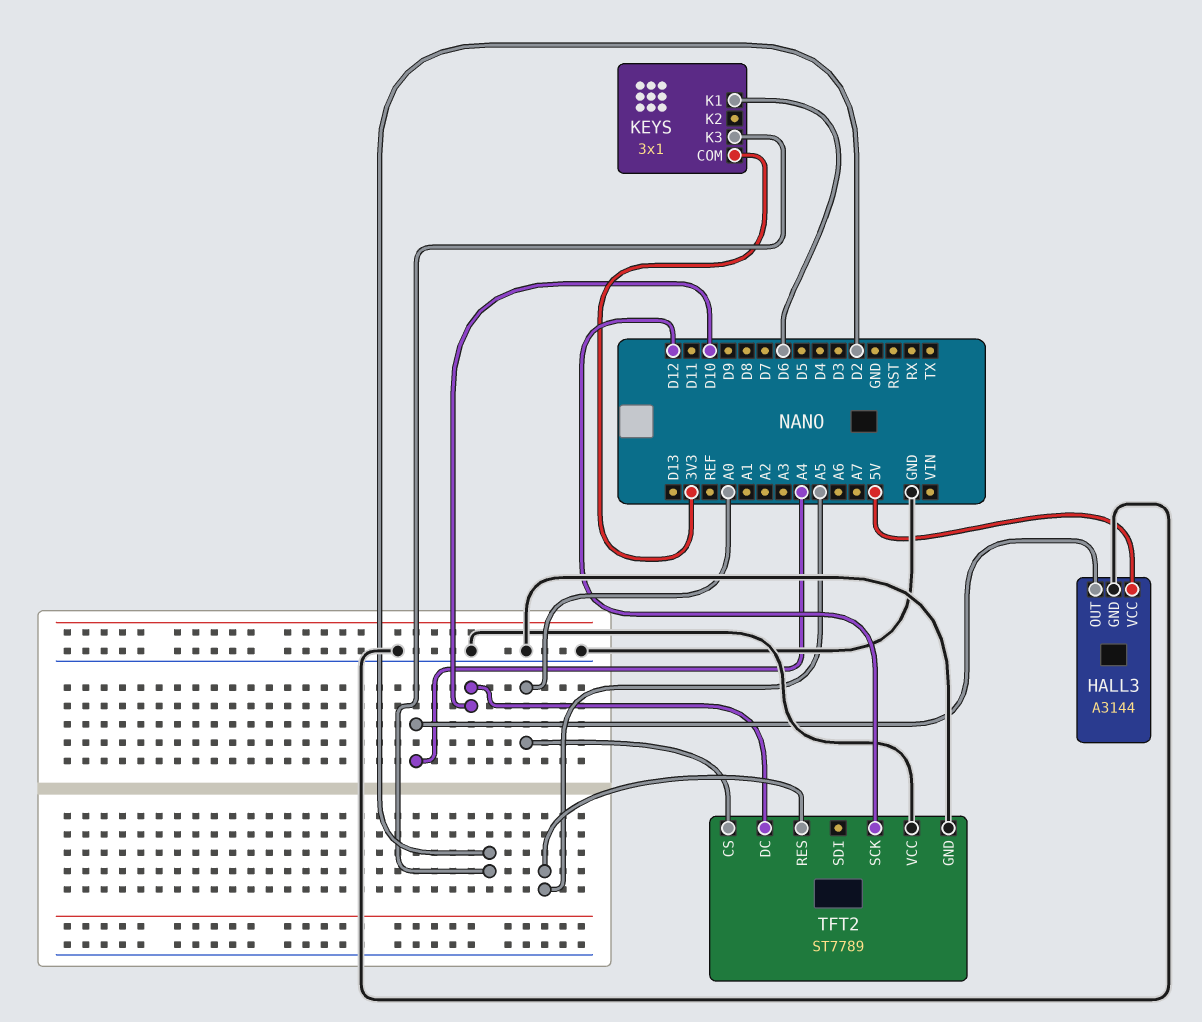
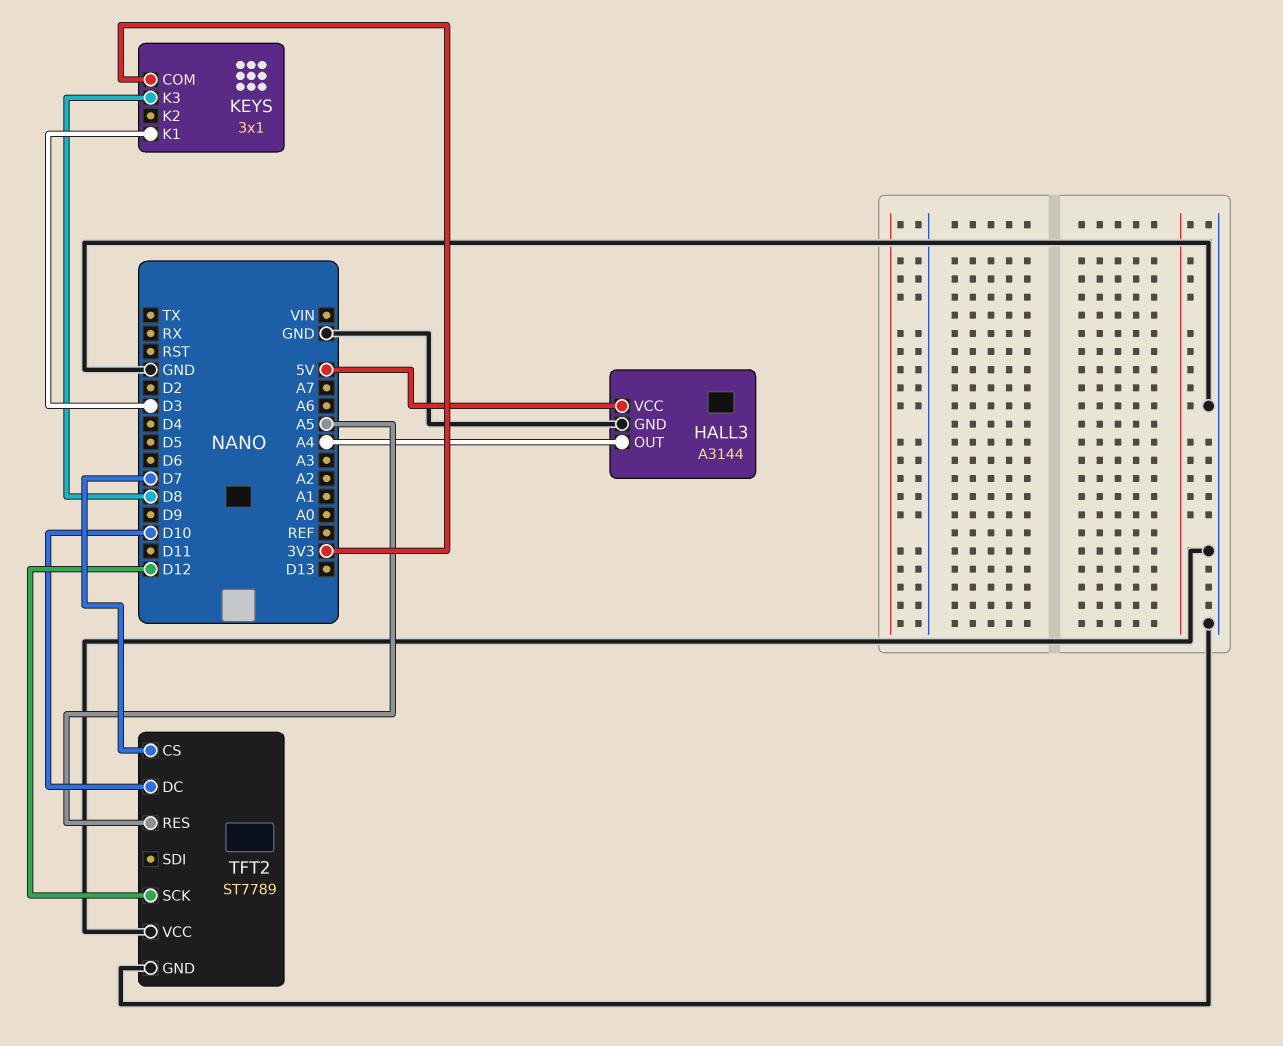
KEYS pin K1: D6 -> D3
KEYS pin K3: D2 -> D8
TFT2 pin CS: A0 -> D7

